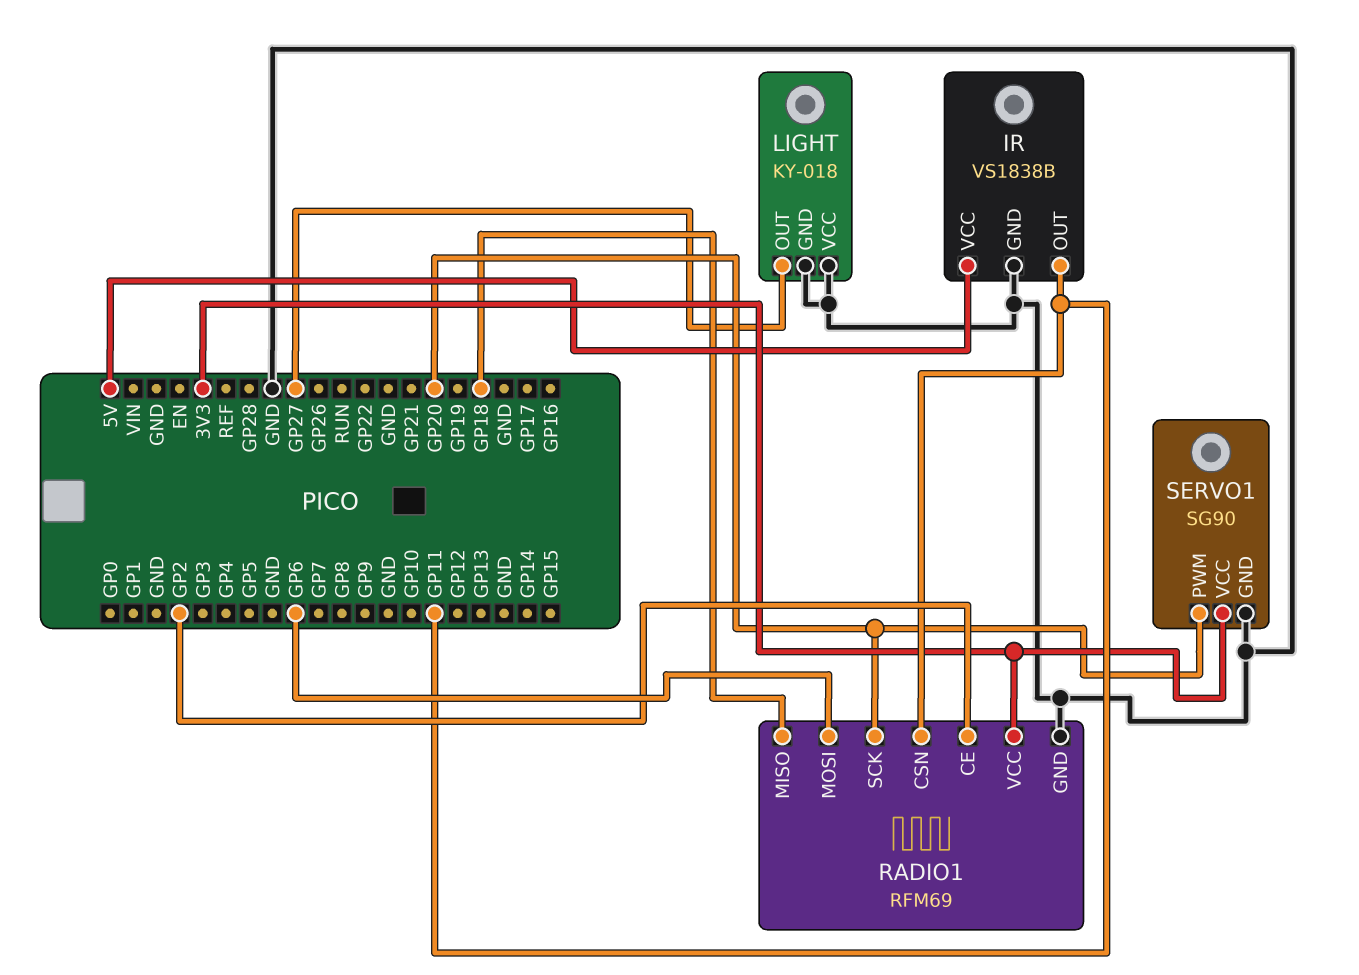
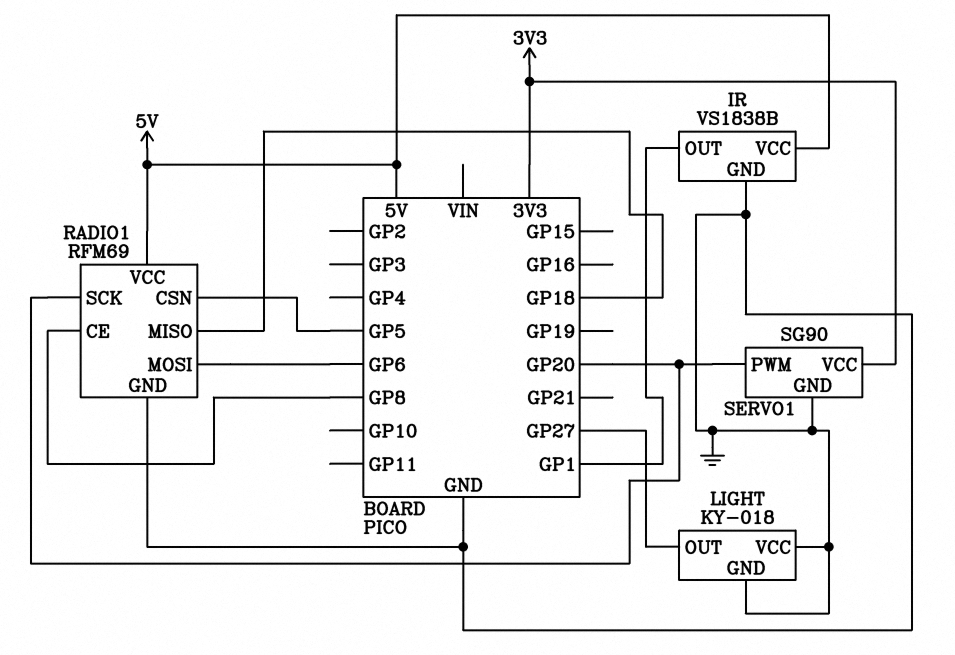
IR pin OUT: GP11 -> GP1
RADIO1 pin CE: GP2 -> GP8
RADIO1 pin CSN: GP11 -> GP5
RADIO1 pin VCC: 3V3 -> 5V

